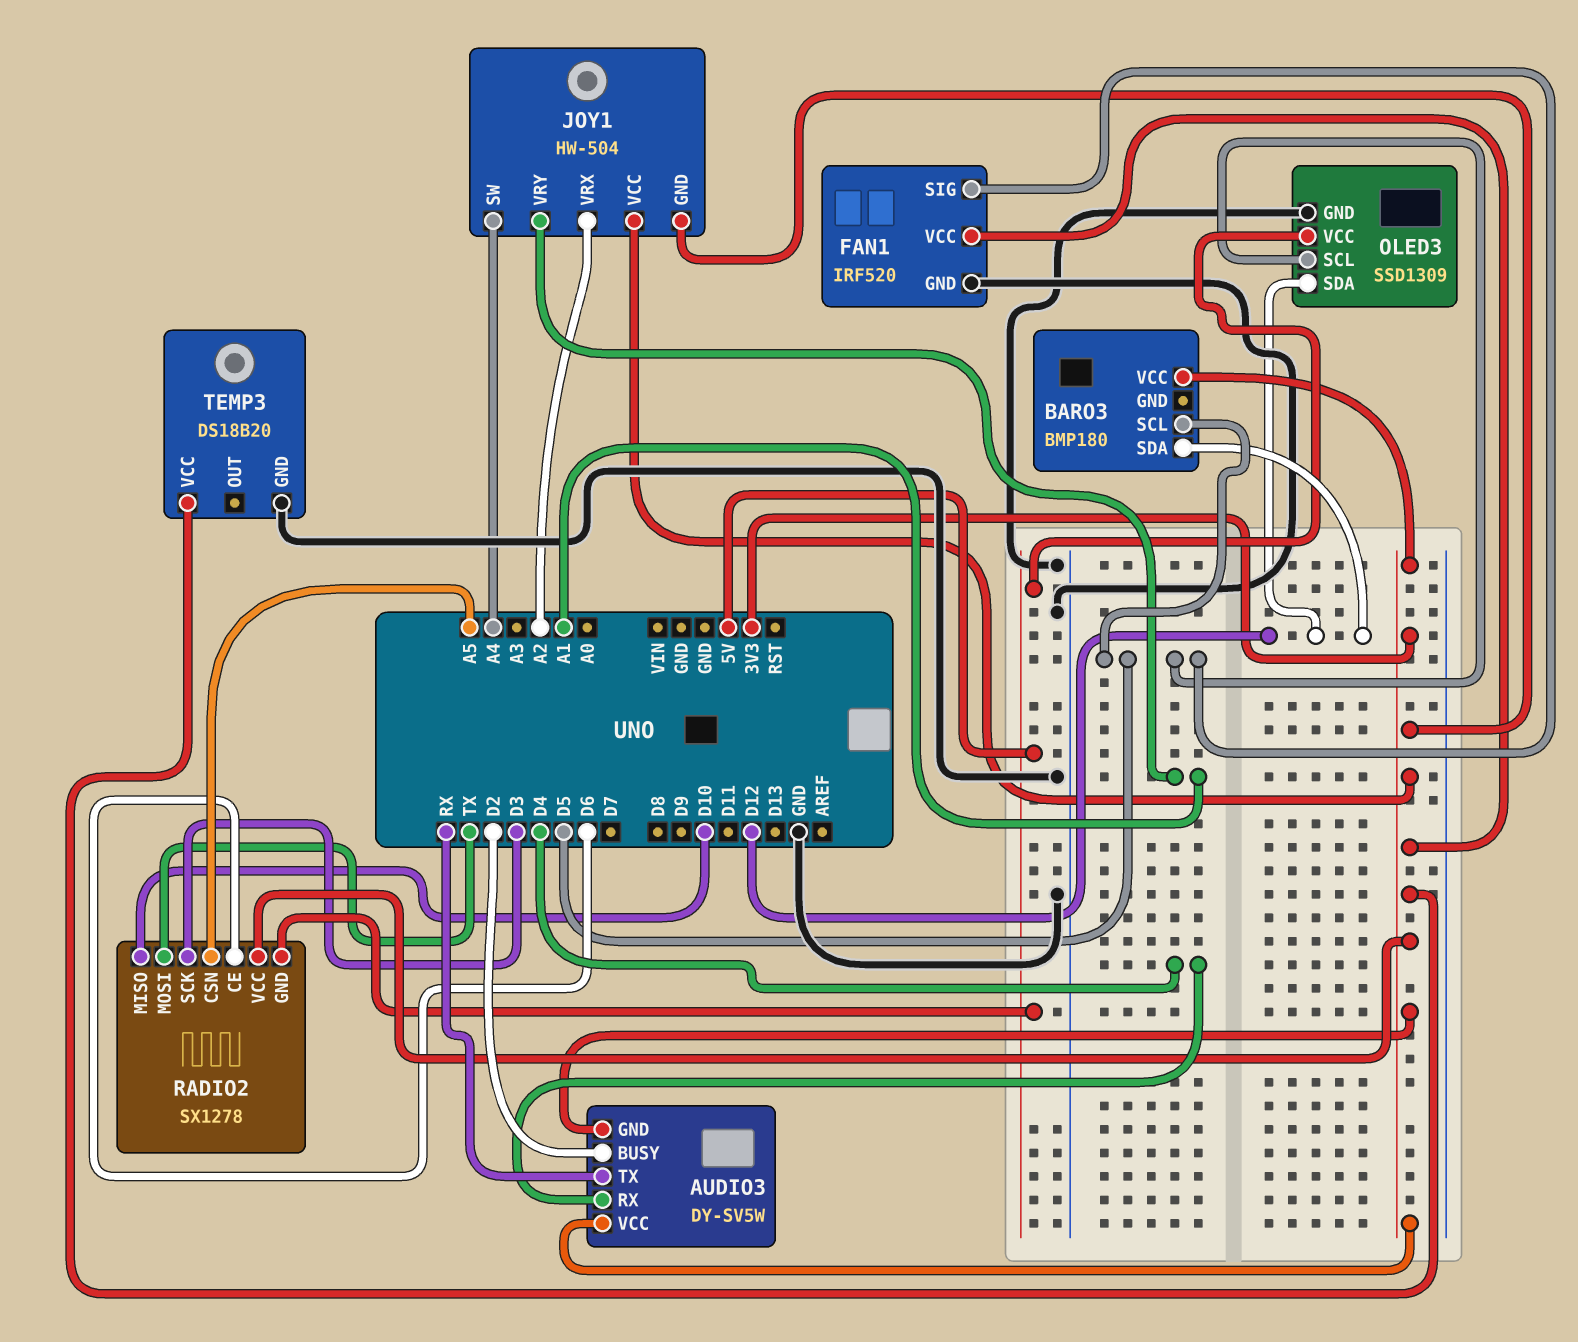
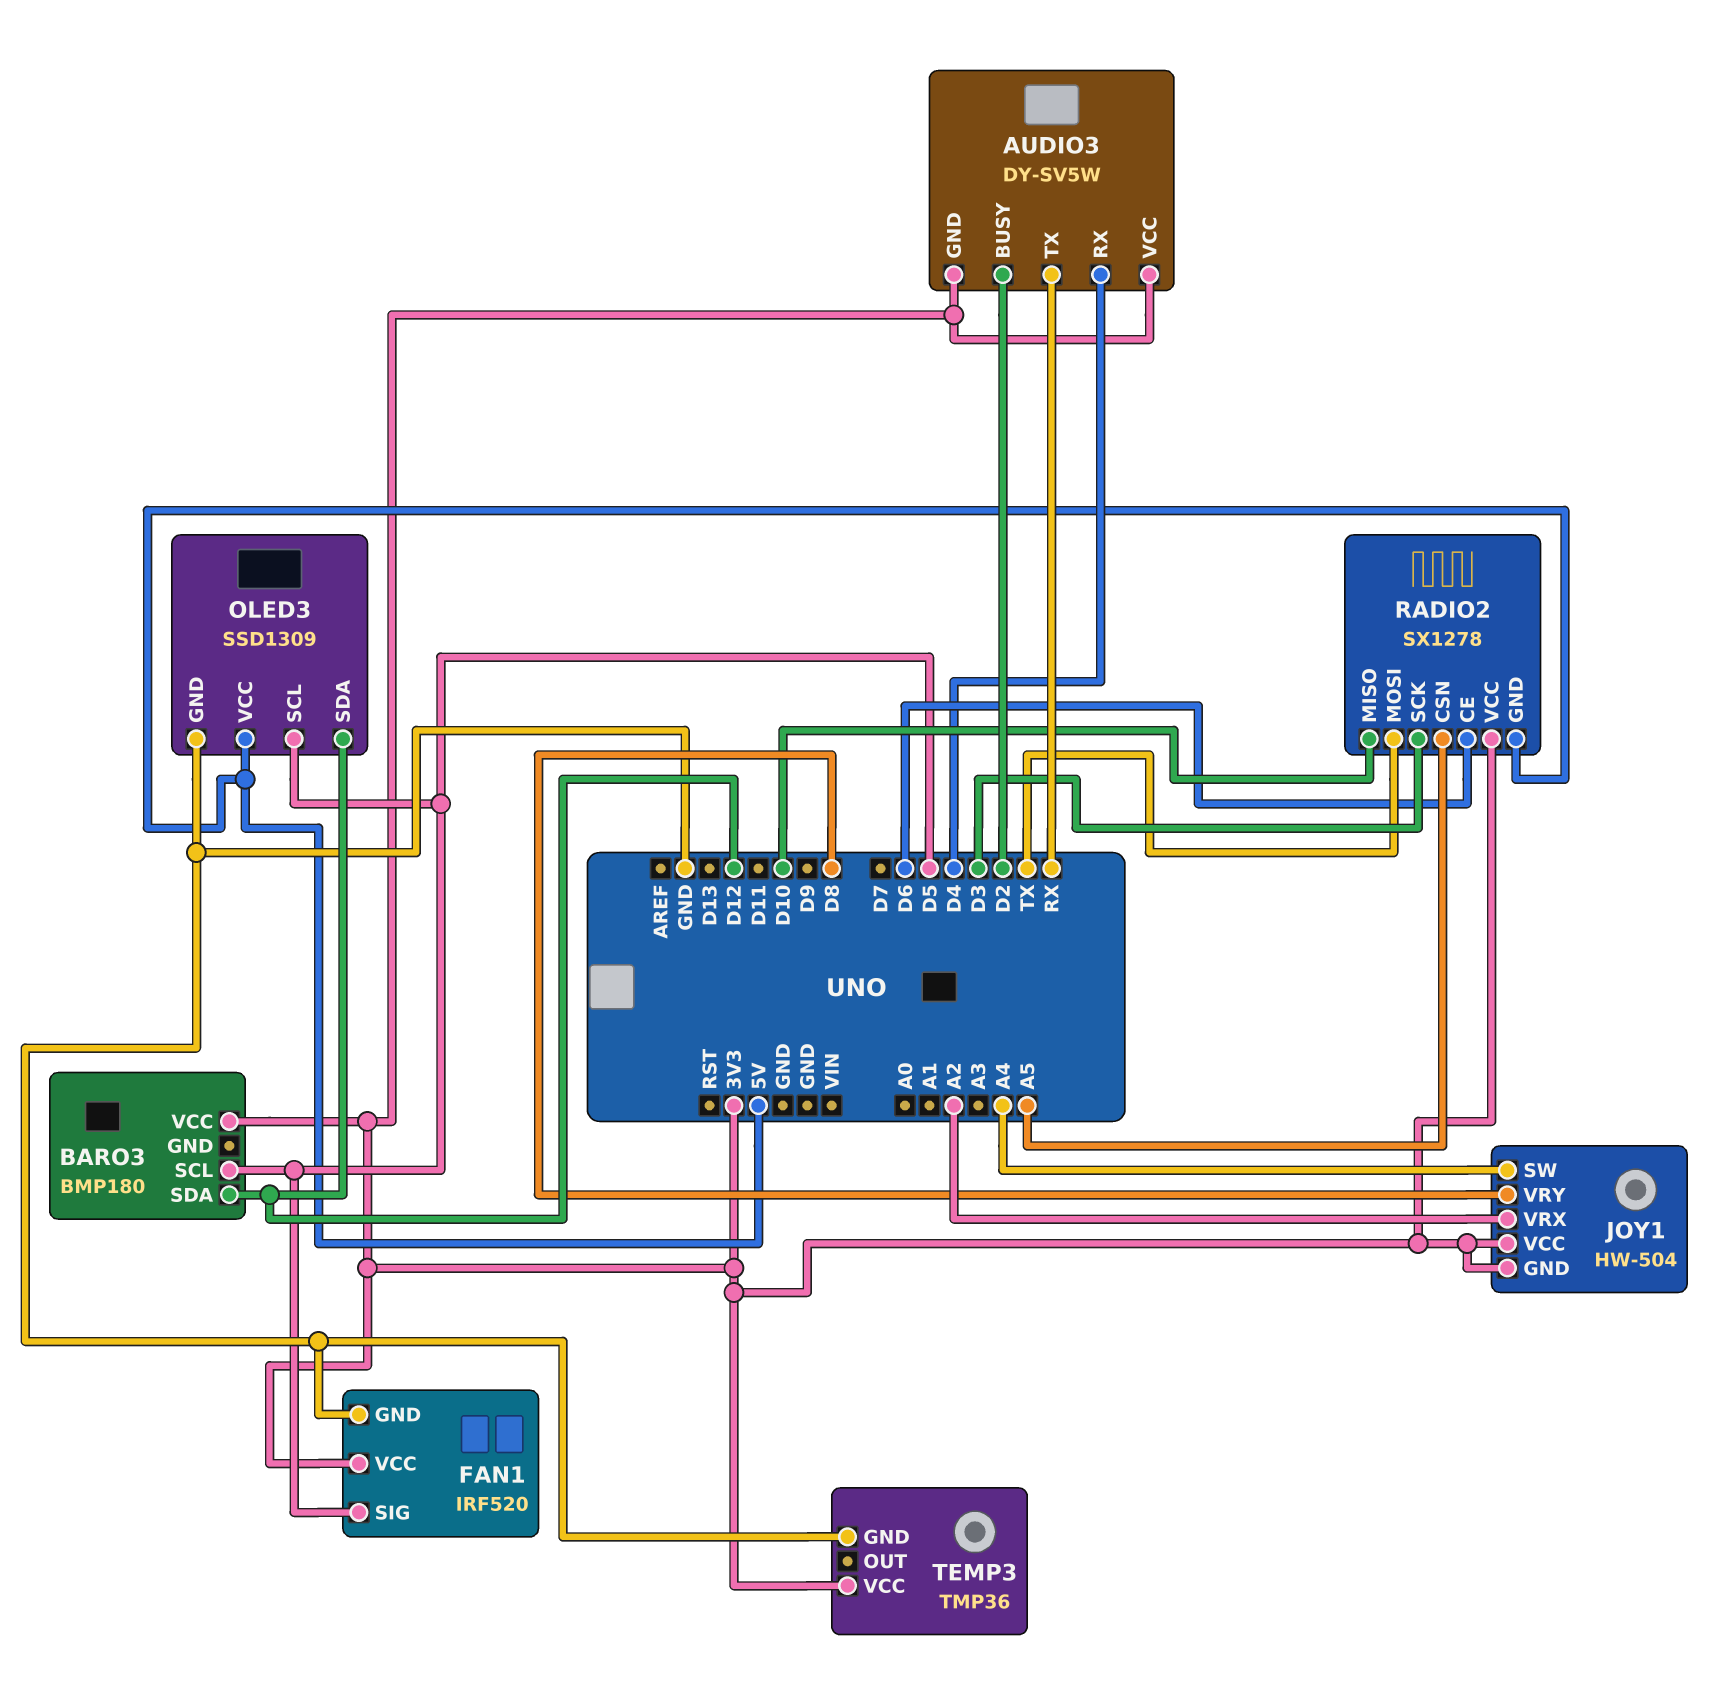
JOY1 pin VRY: A1 -> D8
TEMP3: DS18B20 -> TMP36

